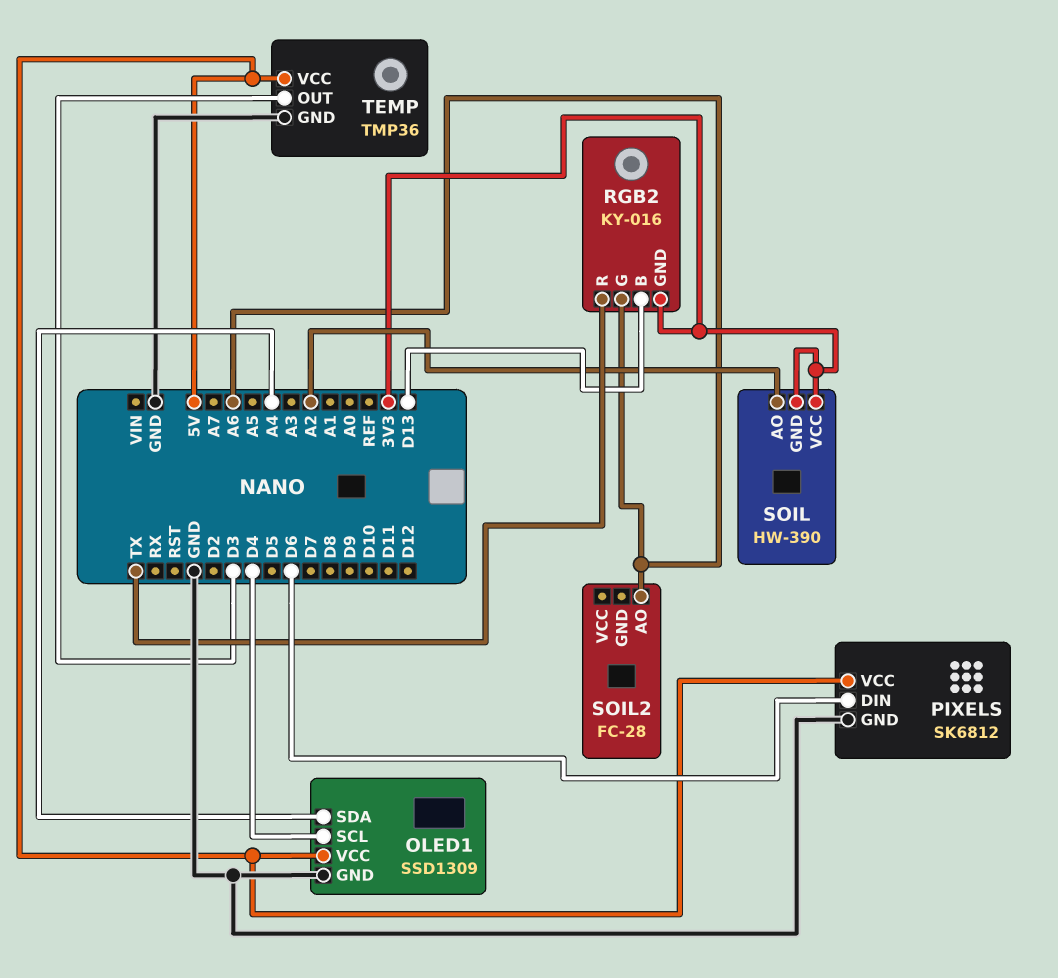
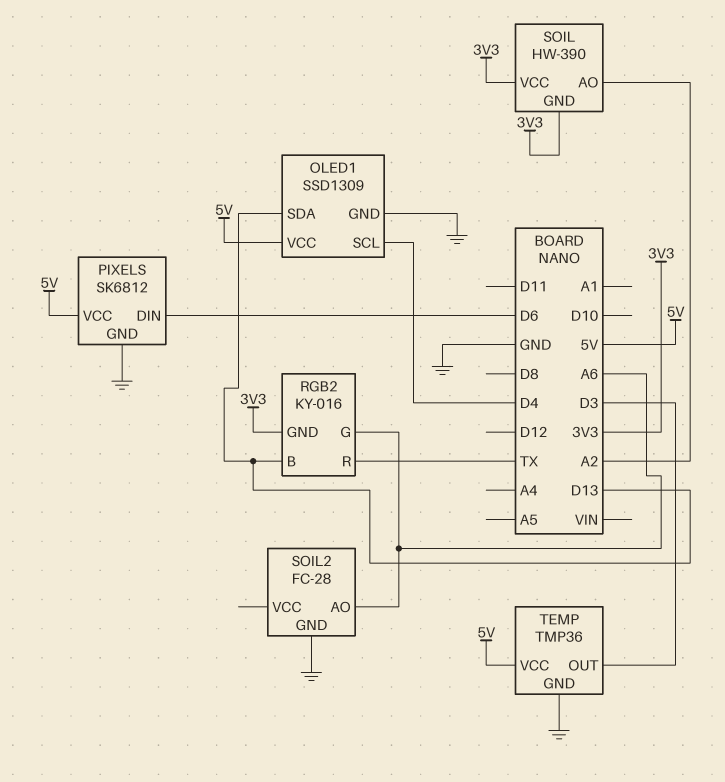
OLED1 pin SDA: A4 -> D13
SOIL2 pin GND: none -> GND

